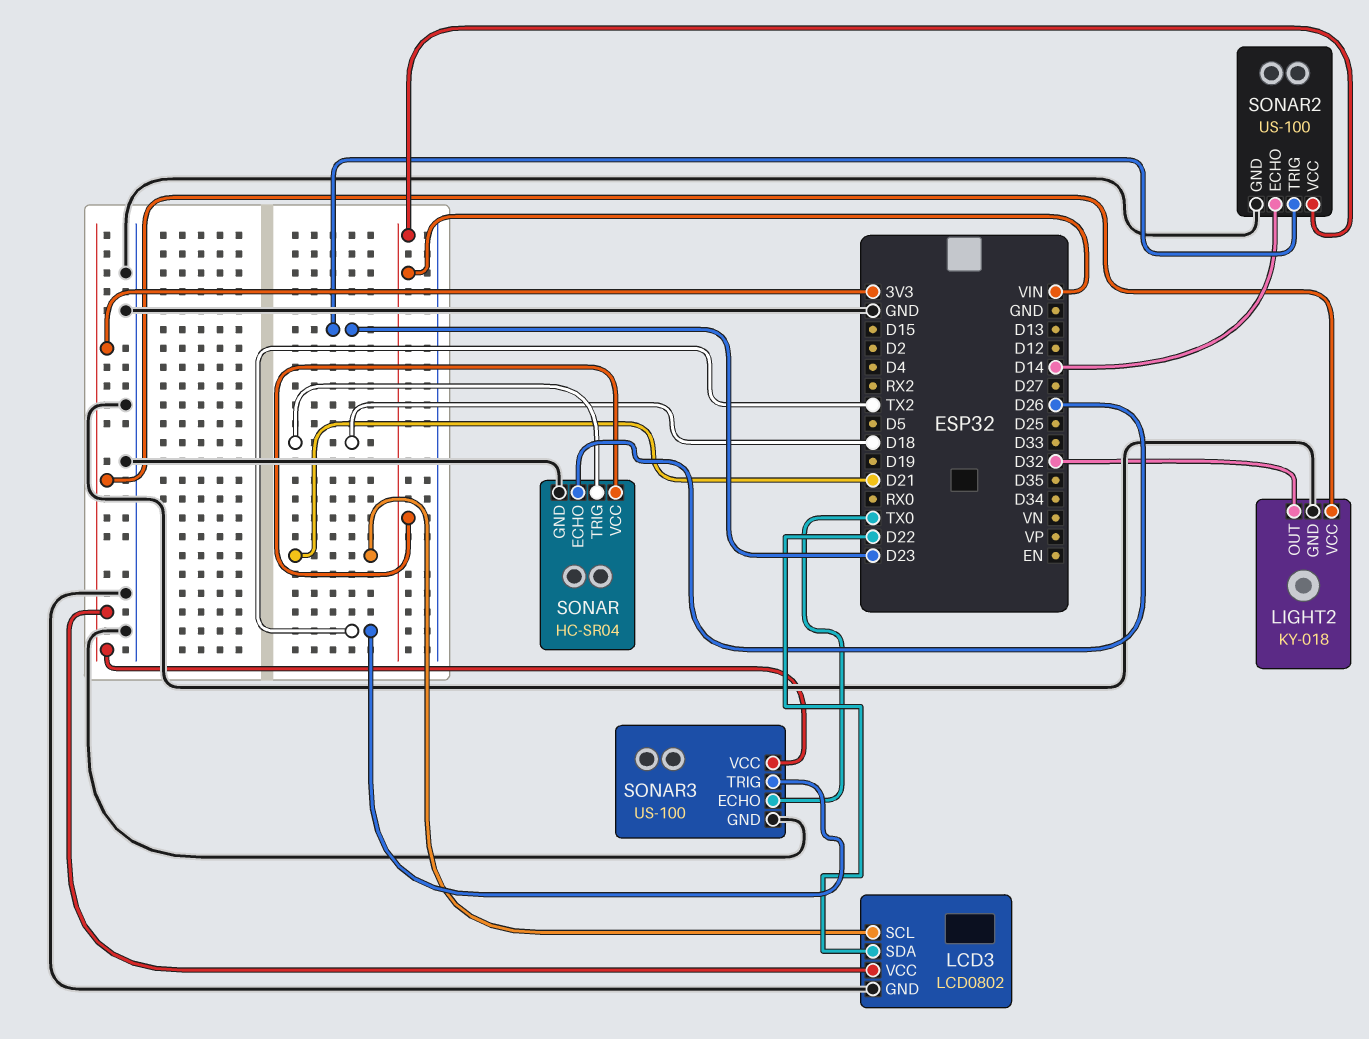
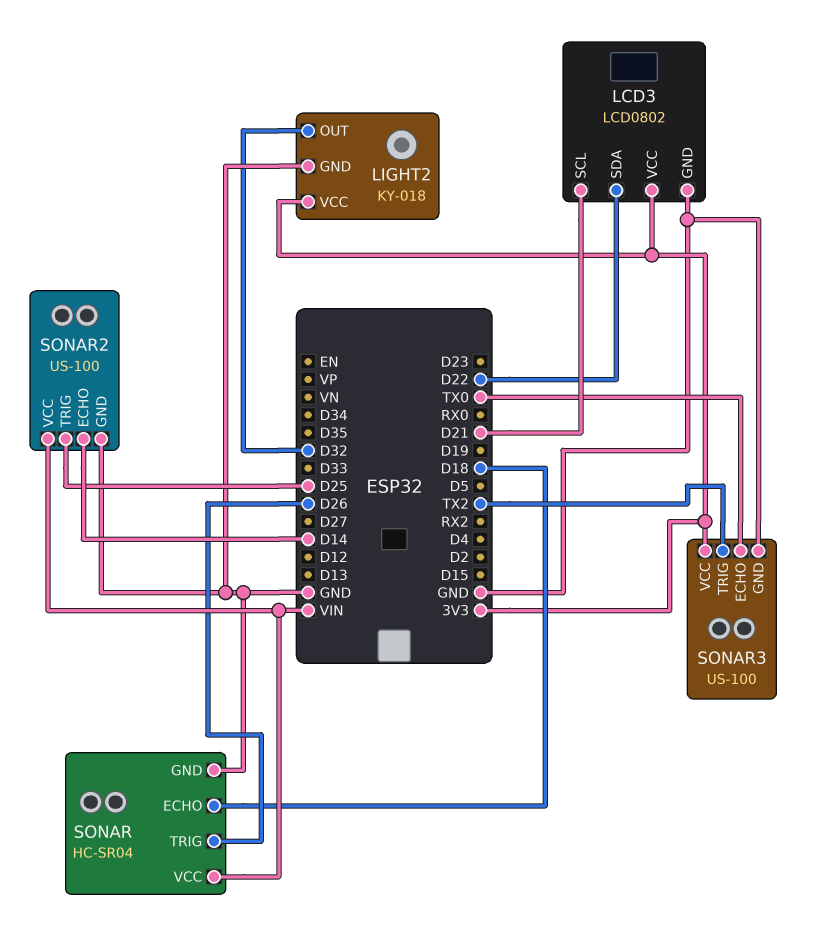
SONAR pin ECHO: D26 -> D18
SONAR pin TRIG: D18 -> D26
SONAR2 pin TRIG: D23 -> D25

